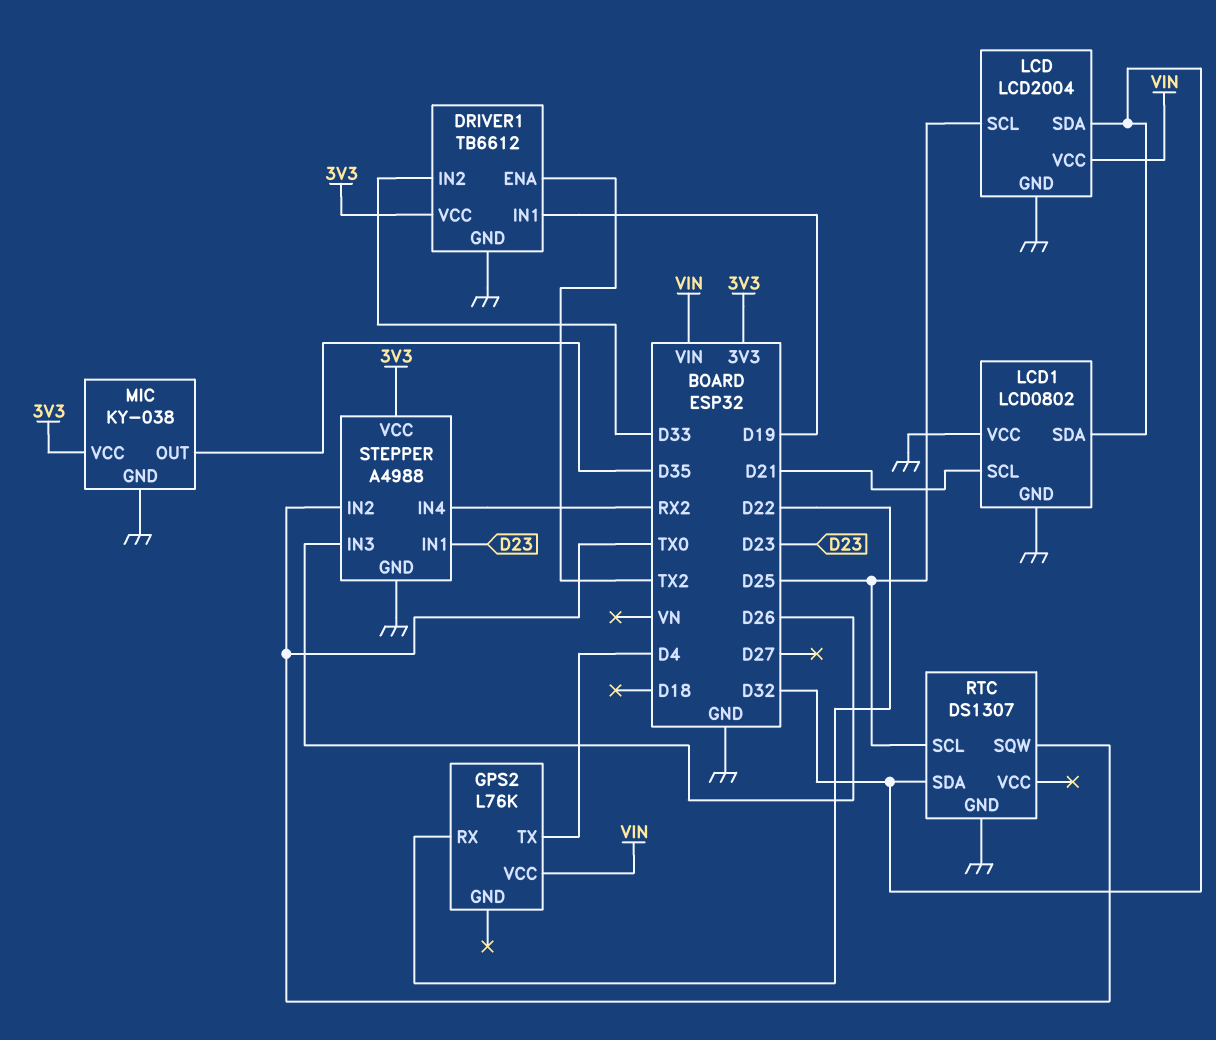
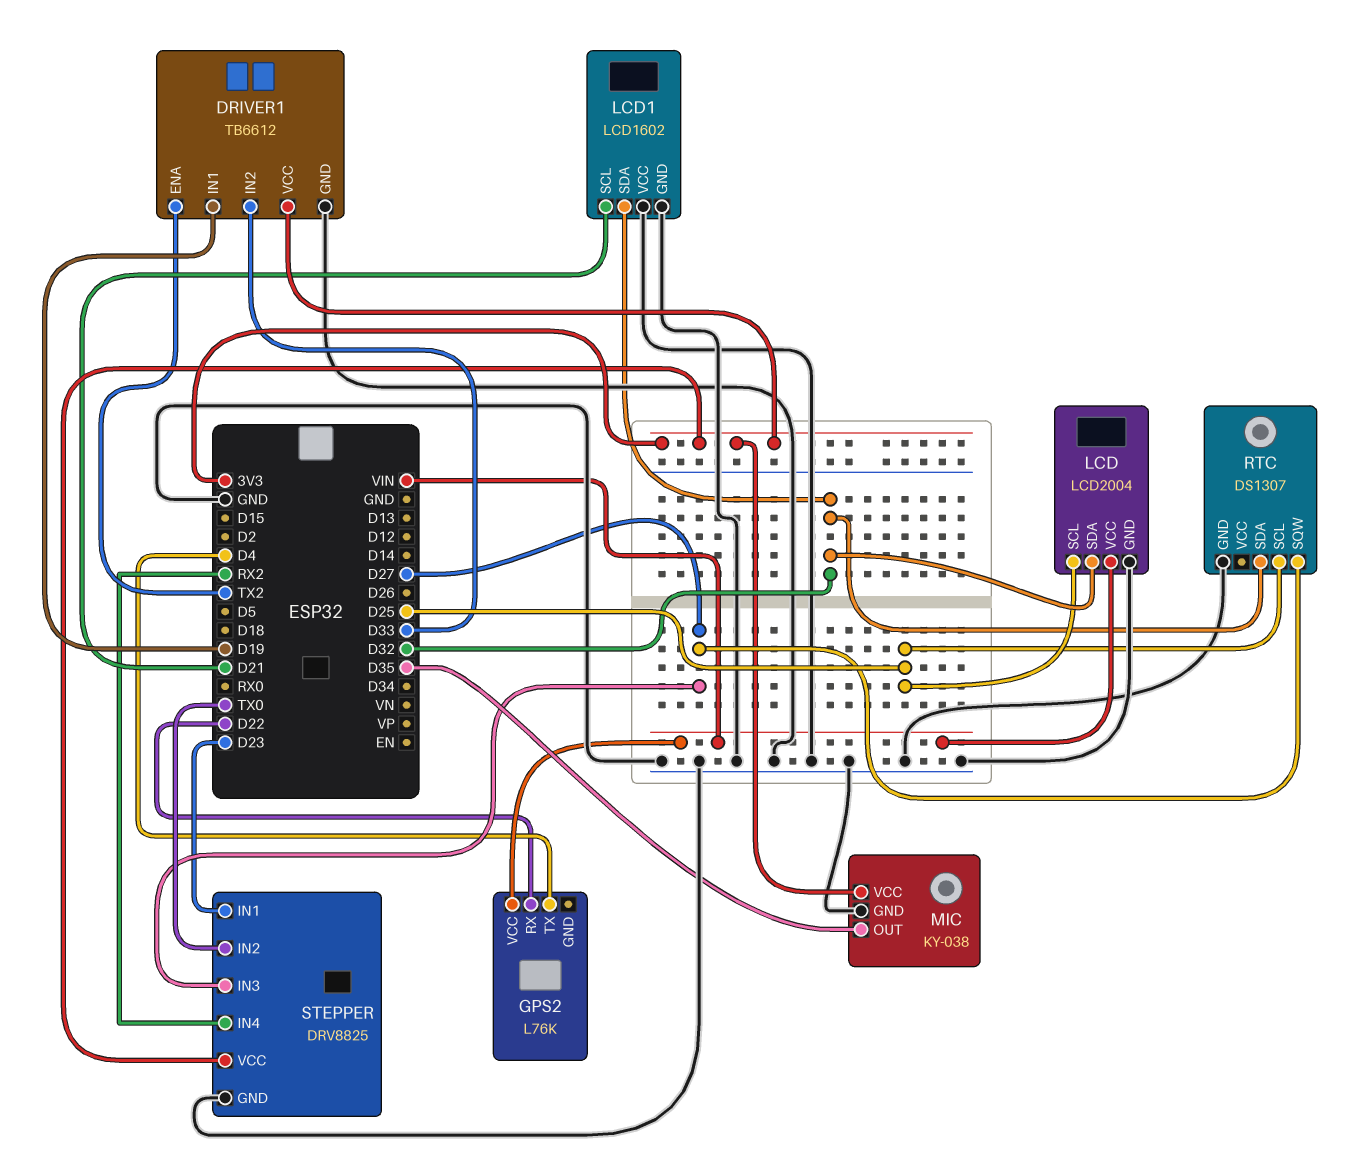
LCD1: LCD0802 -> LCD1602
RTC pin SQW: TX0 -> D27
STEPPER: A4988 -> DRV8825
STEPPER pin IN3: D26 -> D27

